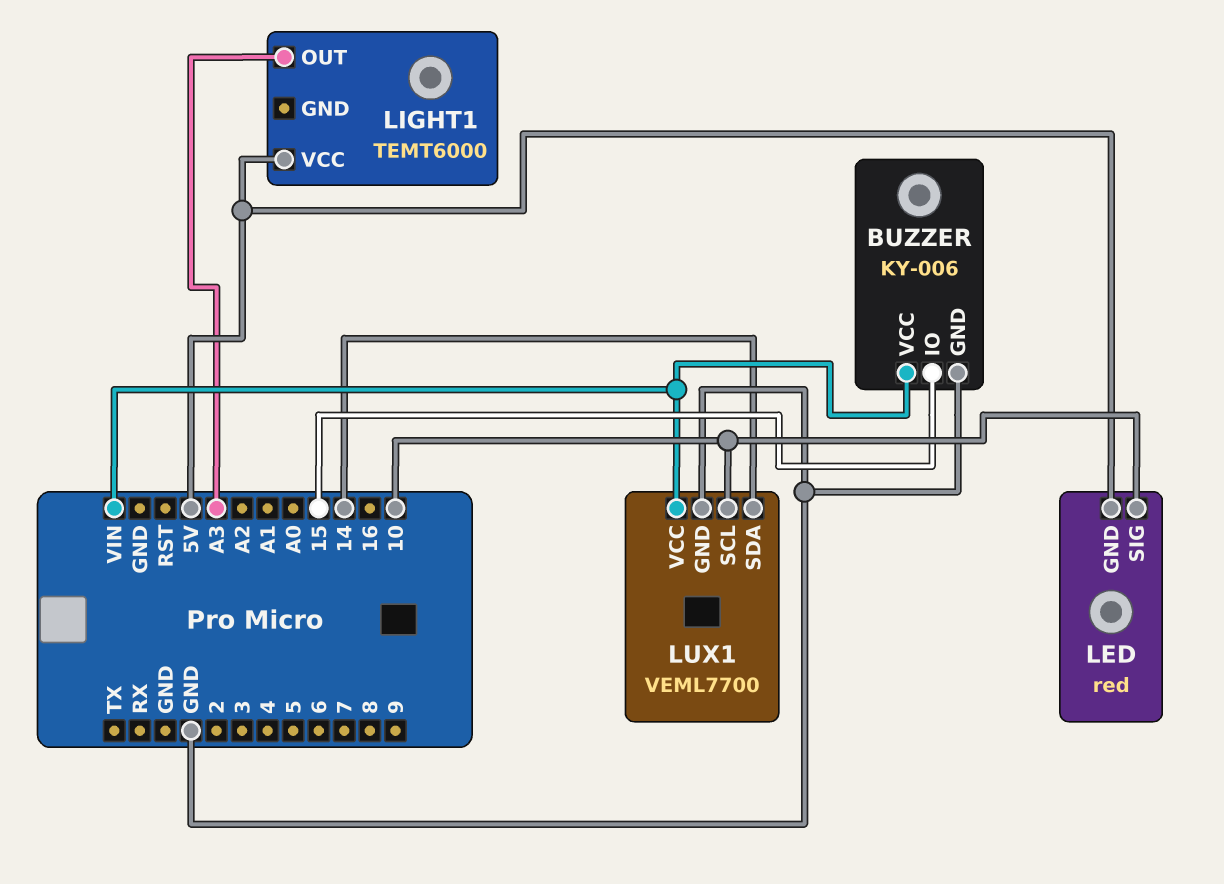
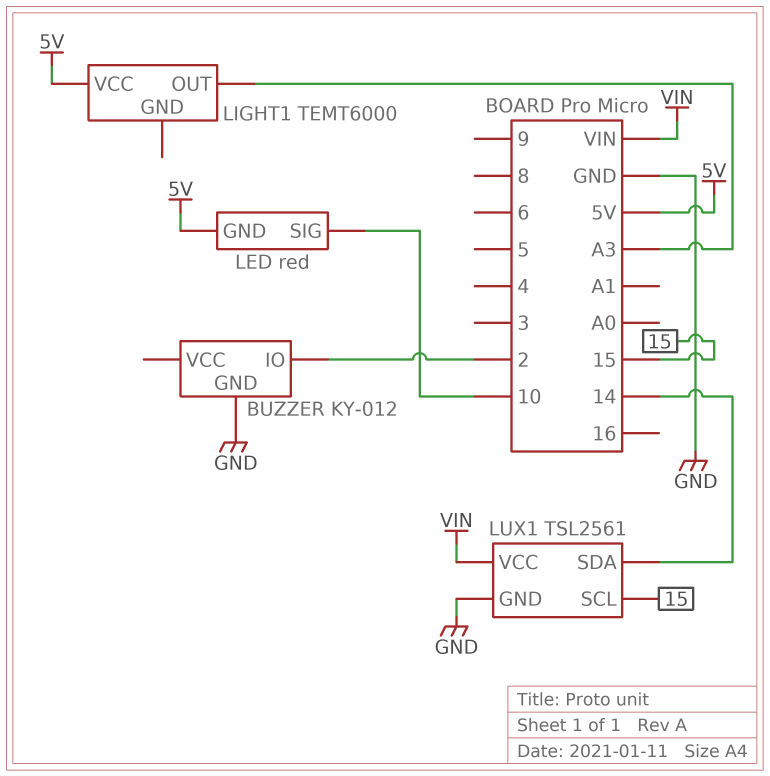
BUZZER: KY-006 -> KY-012
BUZZER pin IO: 15 -> 2
BUZZER pin VCC: VIN -> none
LUX1: VEML7700 -> TSL2561
LUX1 pin SCL: 10 -> 15

